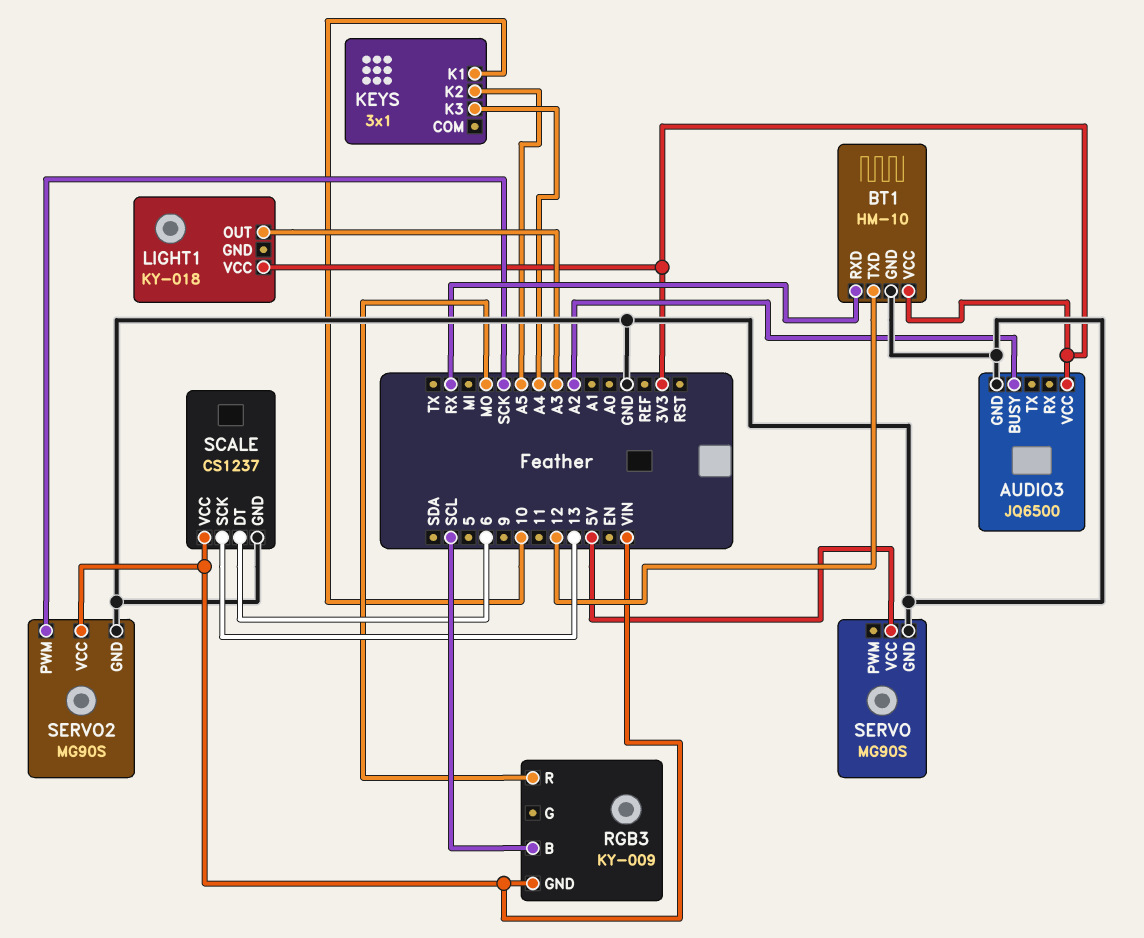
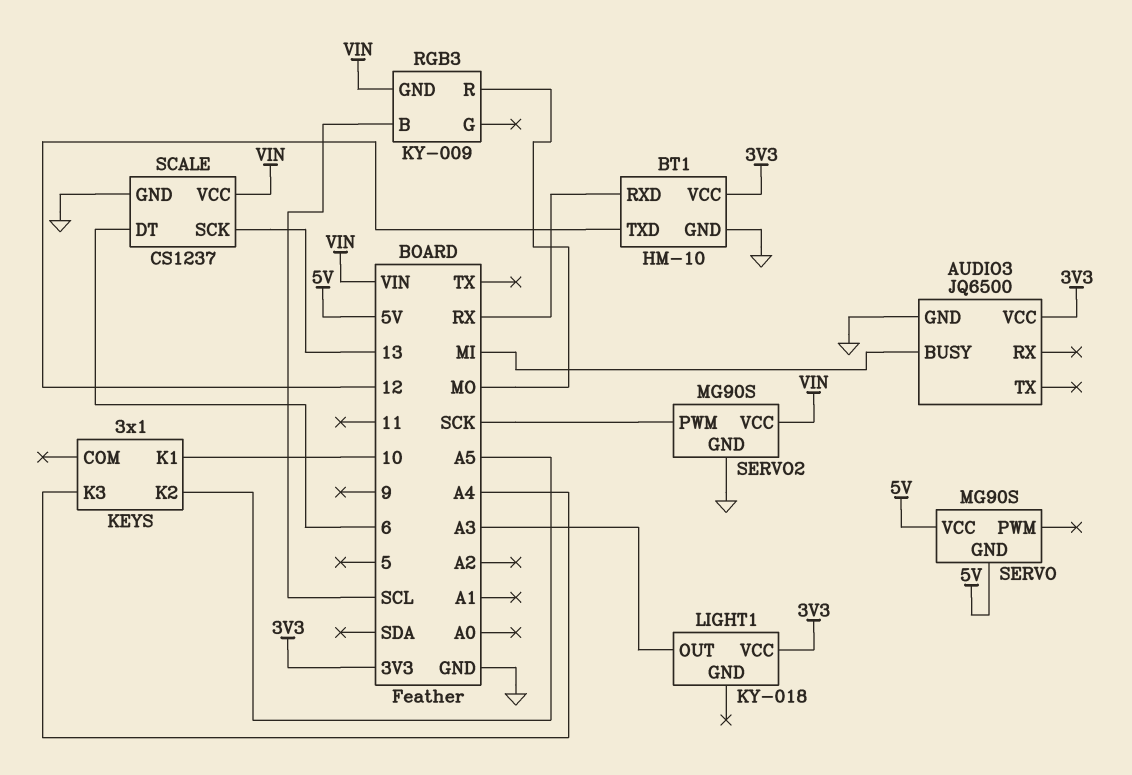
AUDIO3 pin BUSY: A2 -> MI
SERVO pin GND: GND -> 5V

